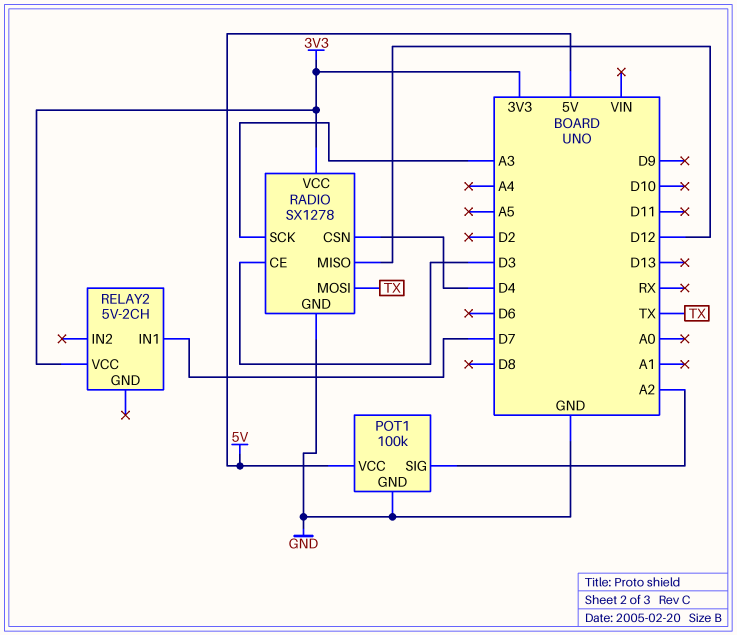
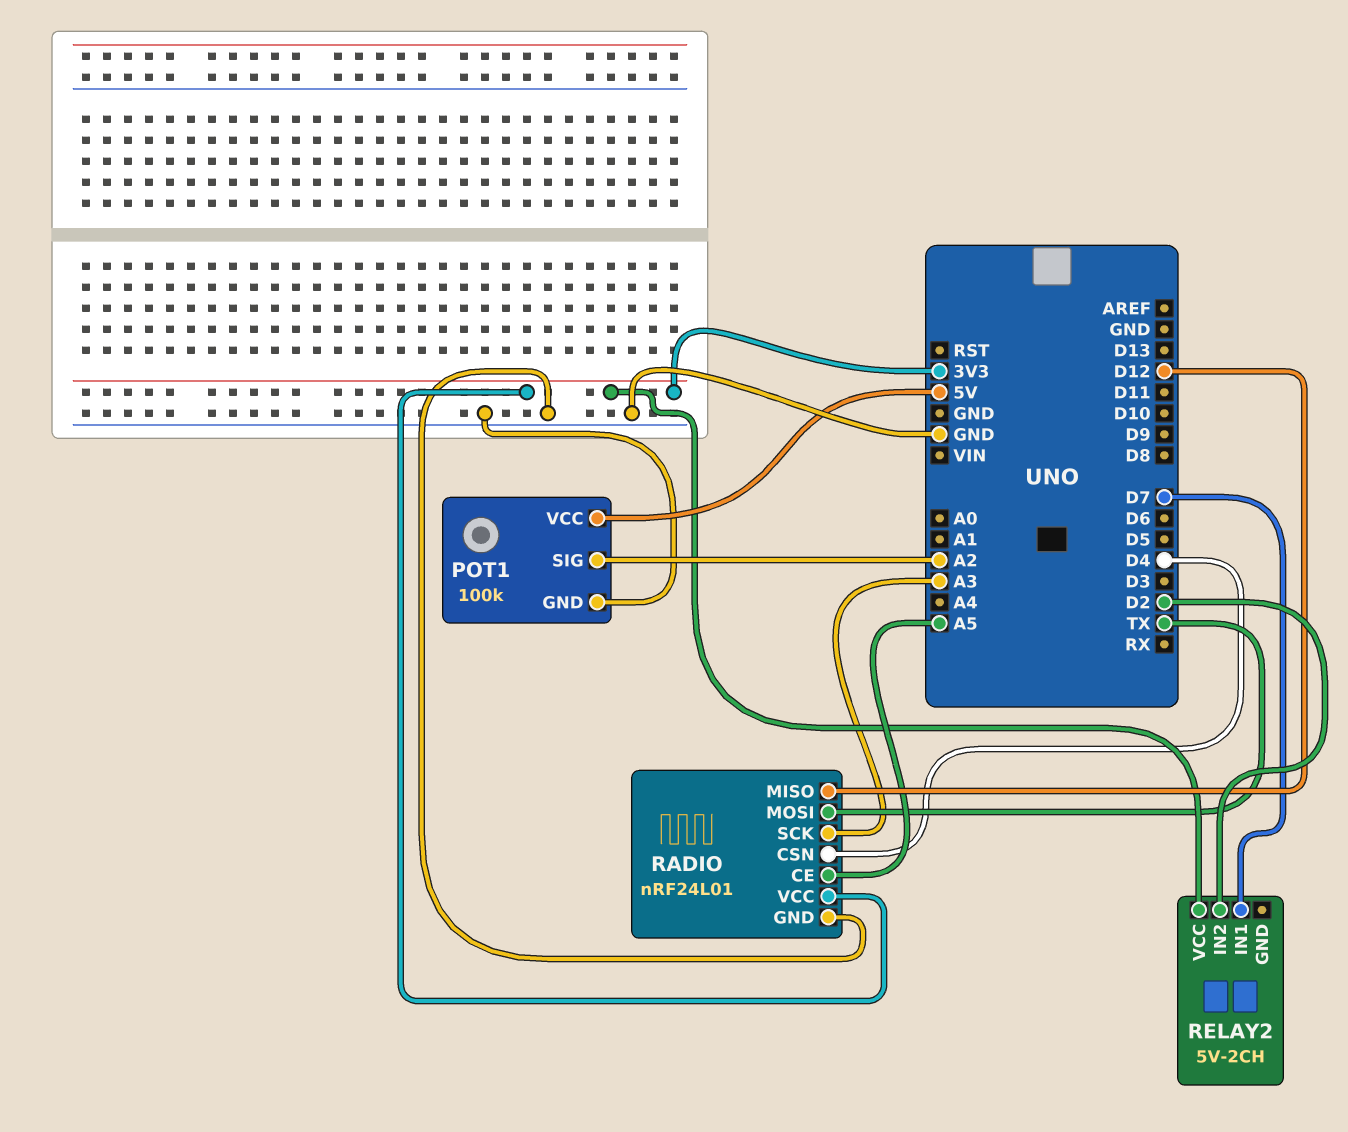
RADIO: SX1278 -> nRF24L01
RADIO pin CE: D3 -> A5
RELAY2 pin IN2: none -> D2

